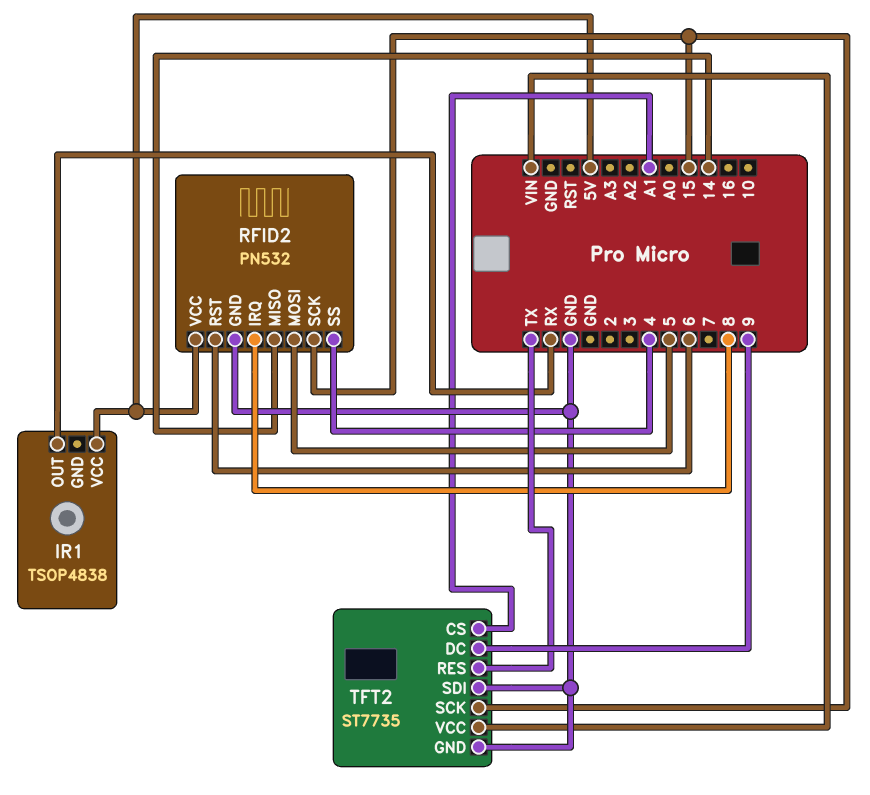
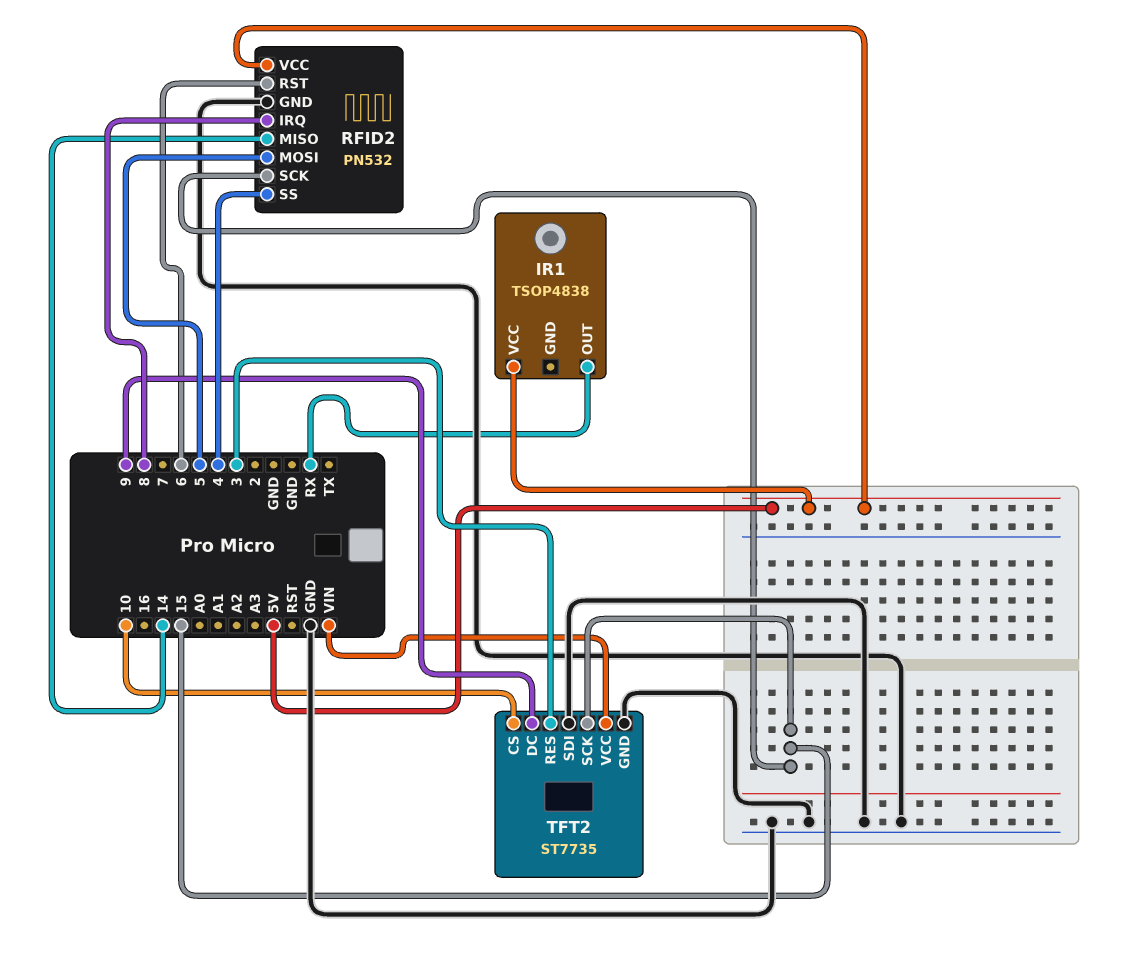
TFT2 pin CS: A1 -> 10
TFT2 pin RES: TX -> 3

